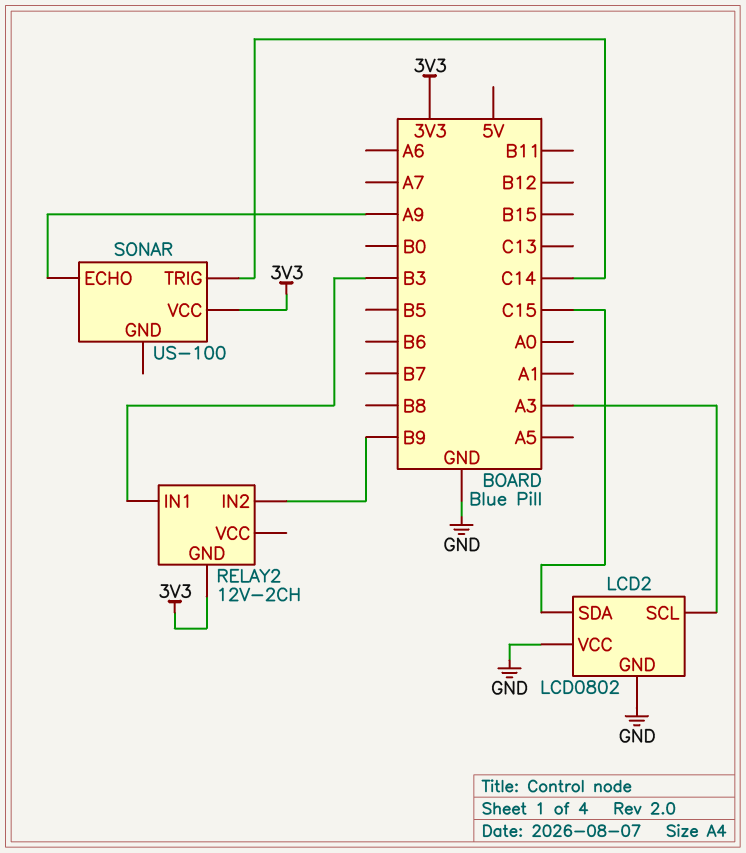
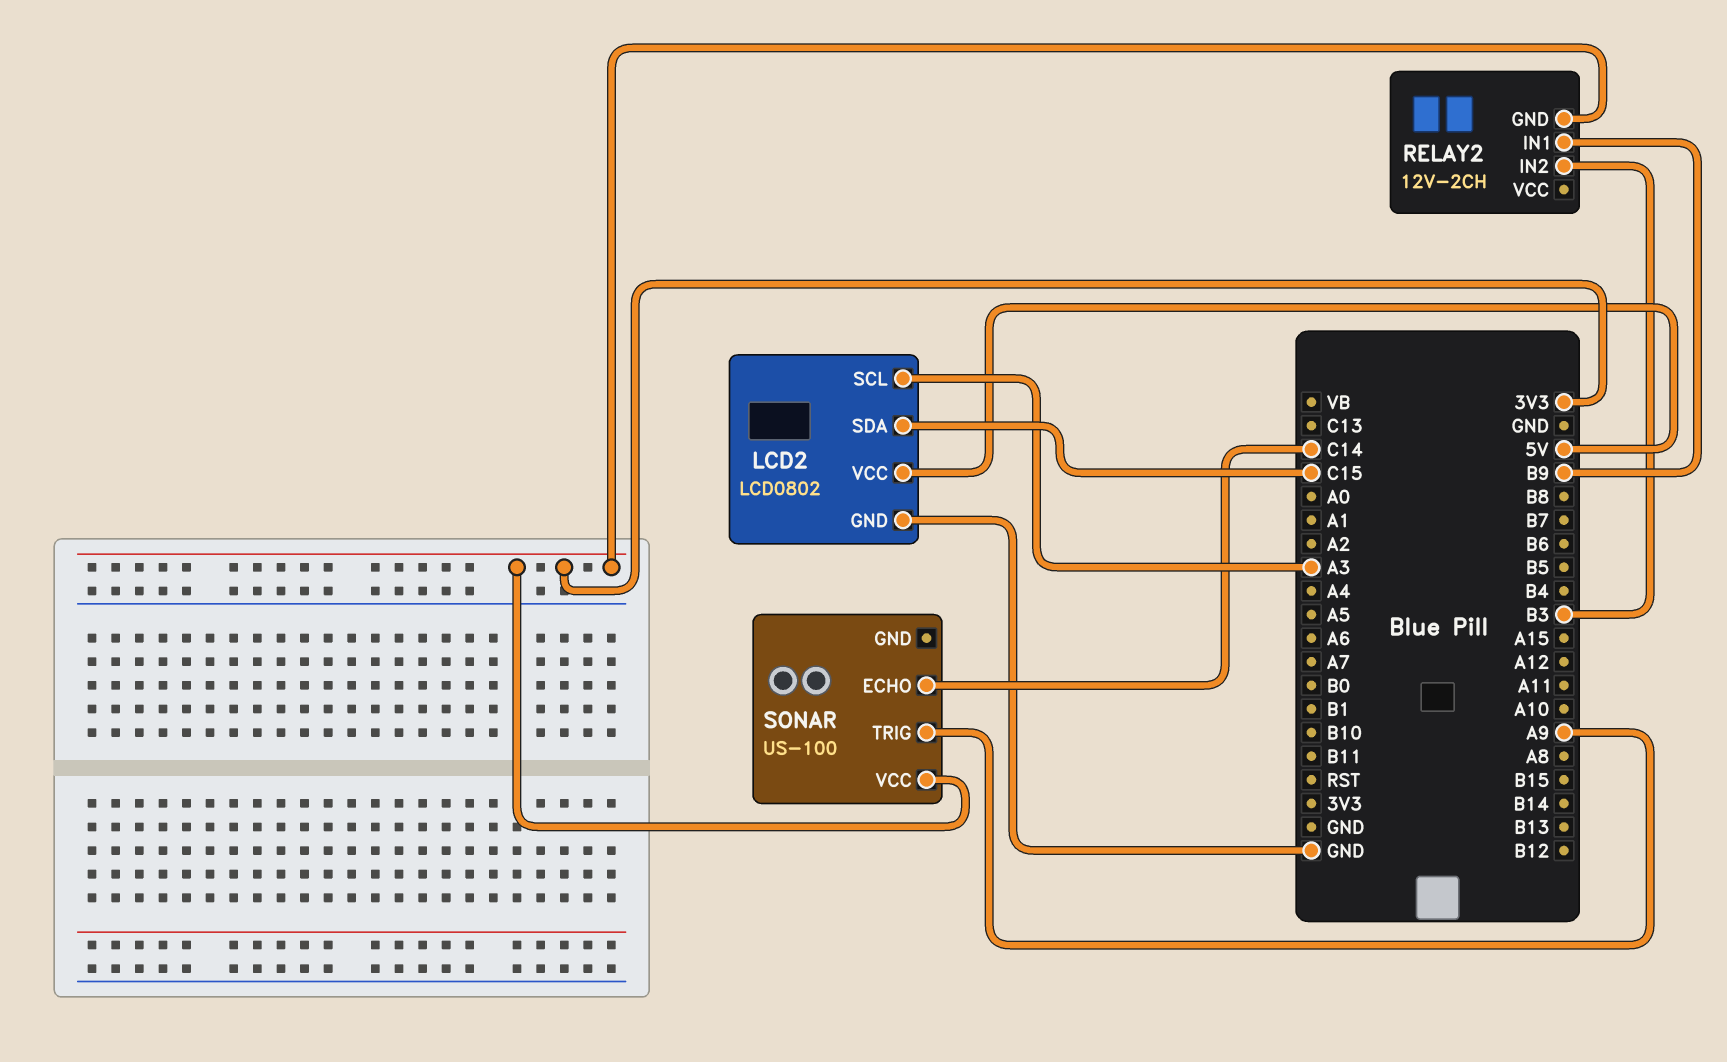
LCD2 pin VCC: GND -> 5V
RELAY2 pin IN1: B3 -> B9
RELAY2 pin IN2: B9 -> B3
SONAR pin ECHO: A9 -> C14
SONAR pin TRIG: C14 -> A9

